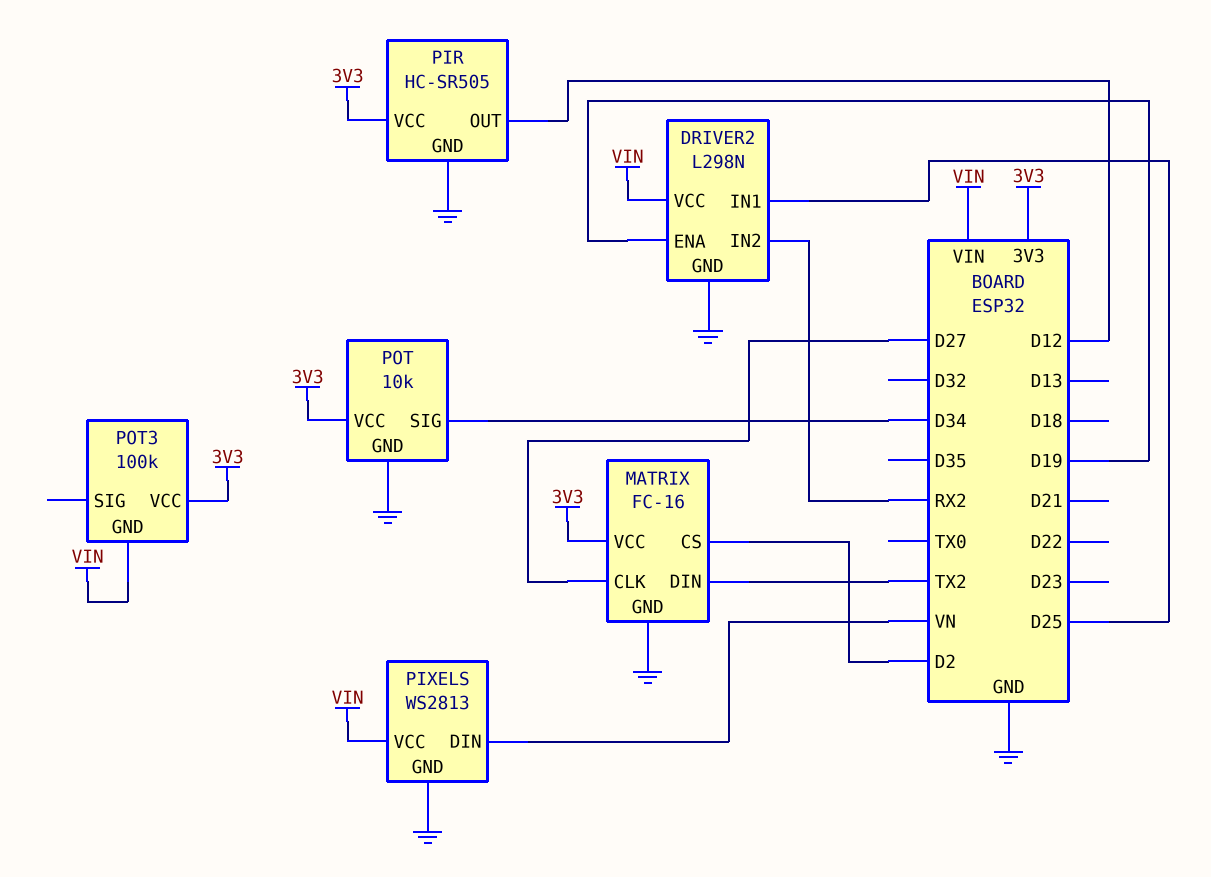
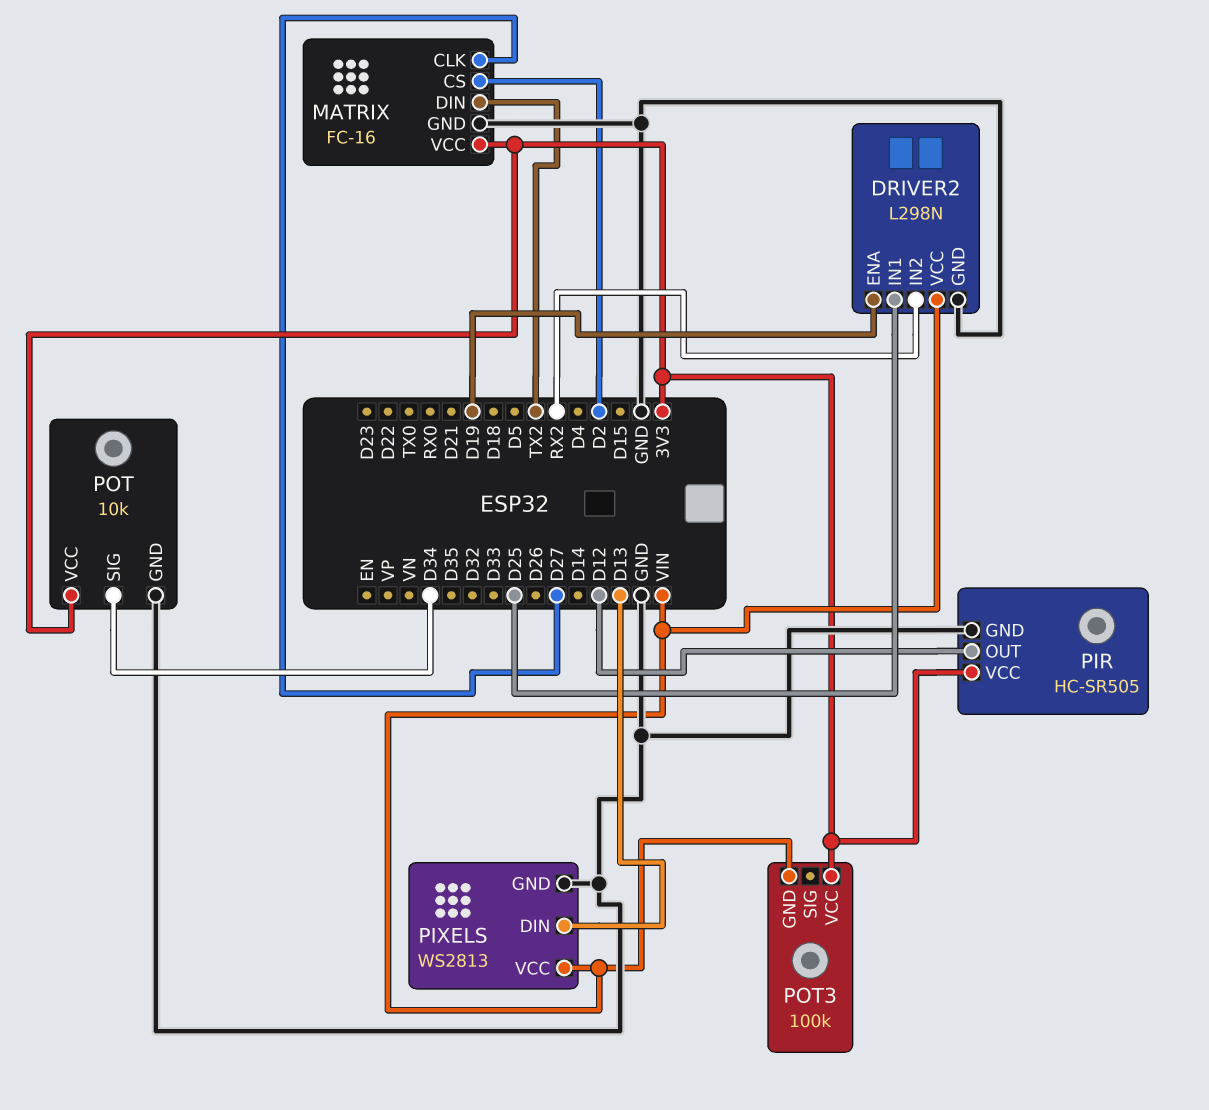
PIXELS pin DIN: VN -> D13

